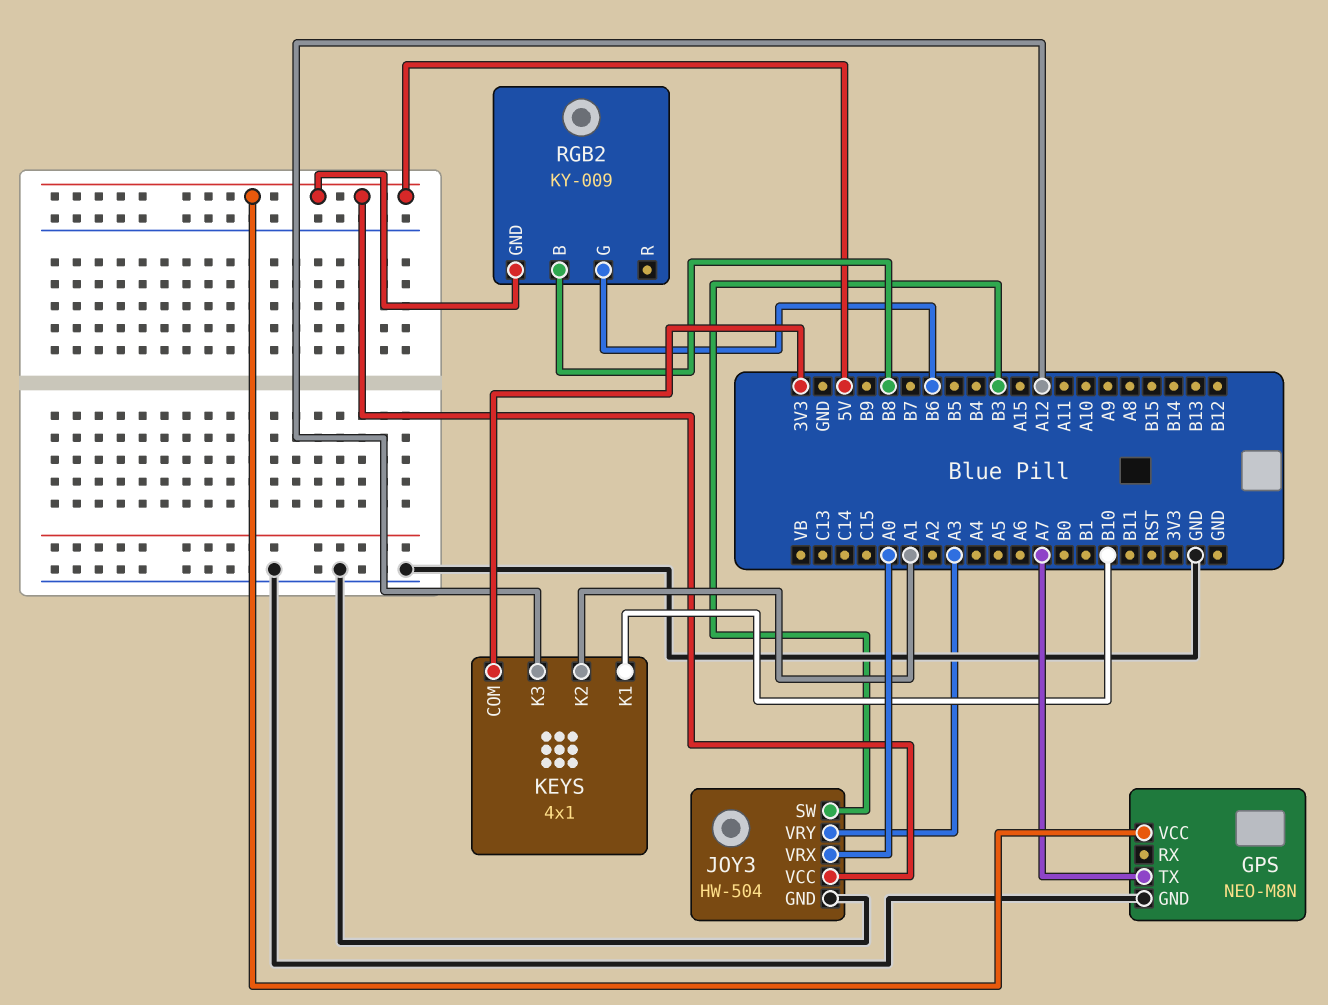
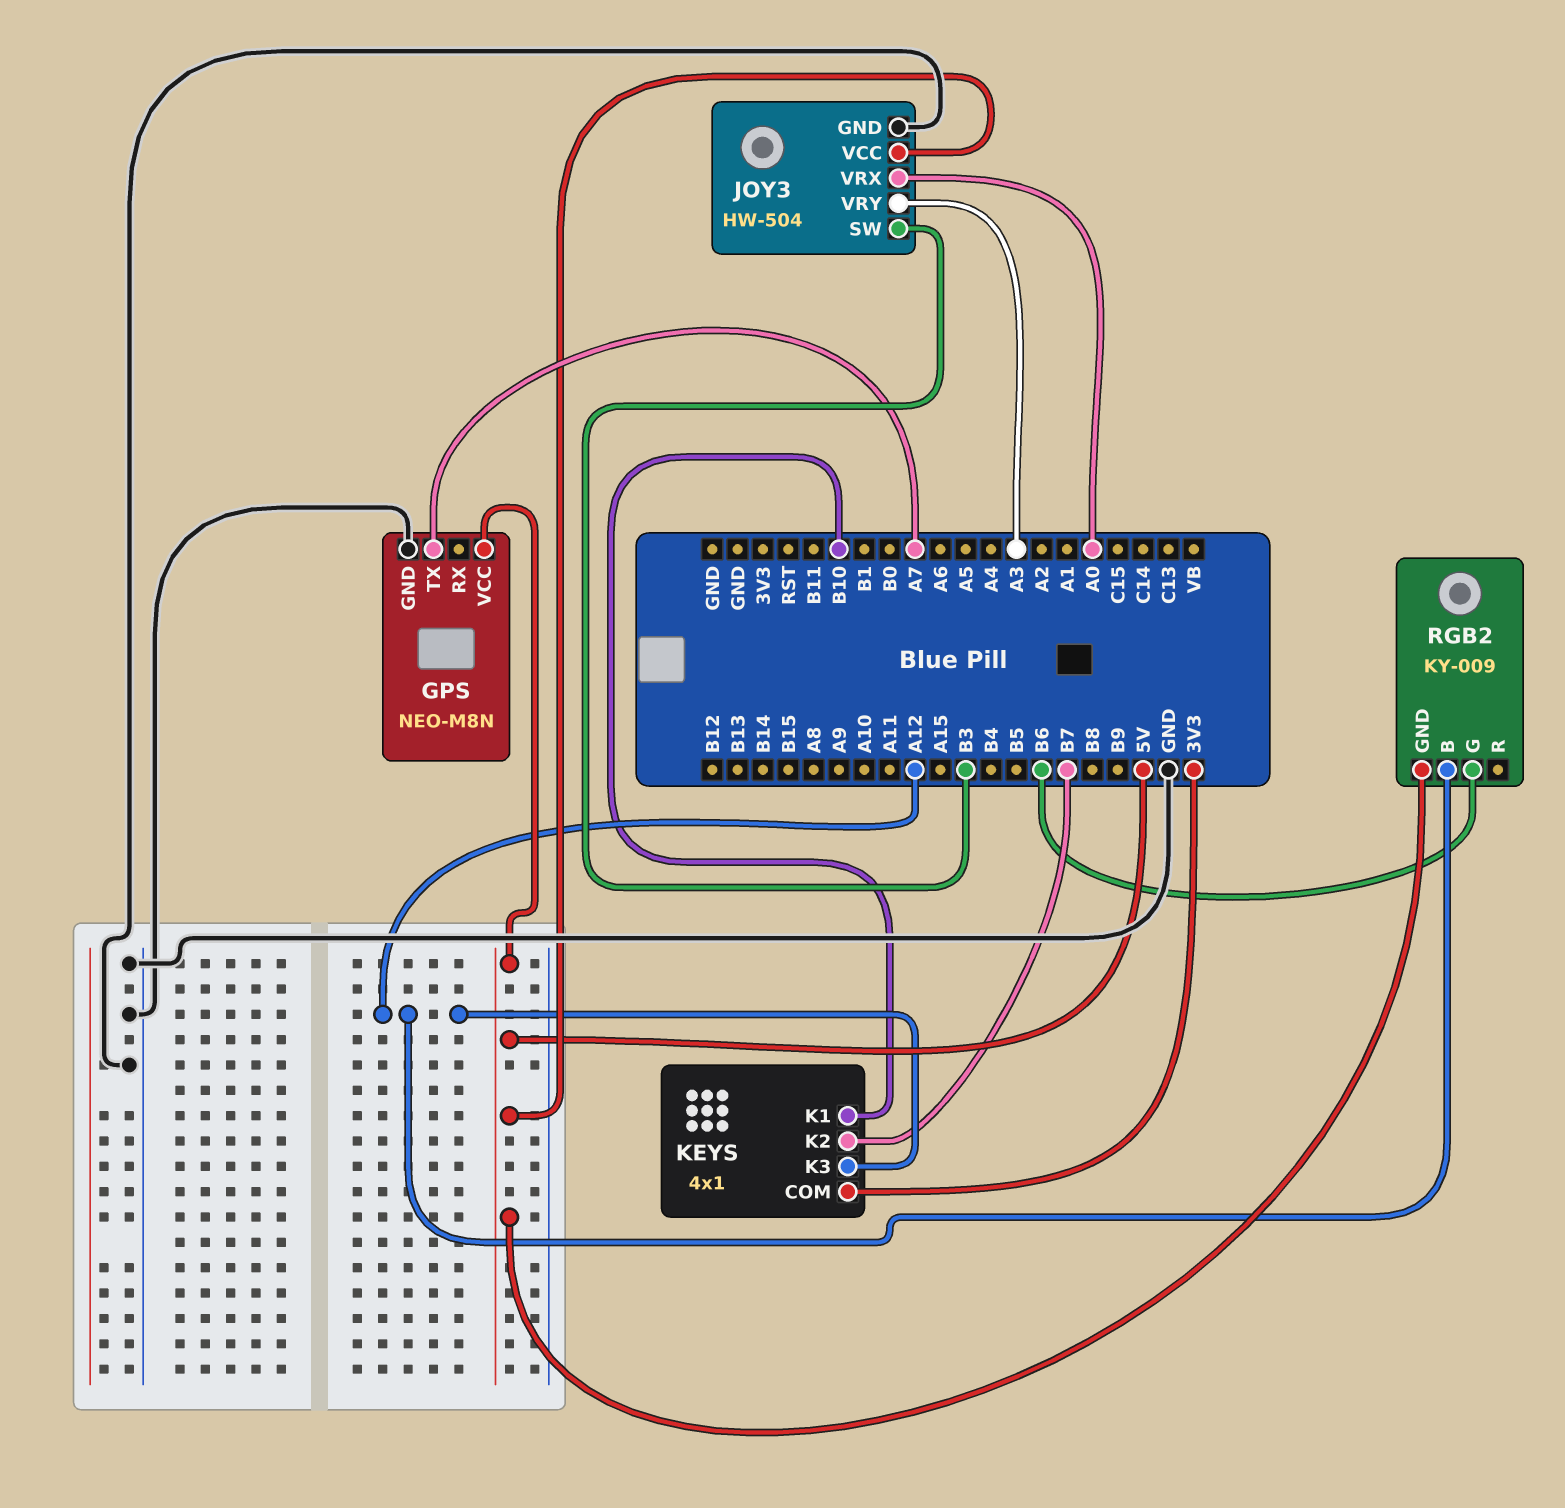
KEYS pin K2: A1 -> B7
RGB2 pin B: B8 -> A12

